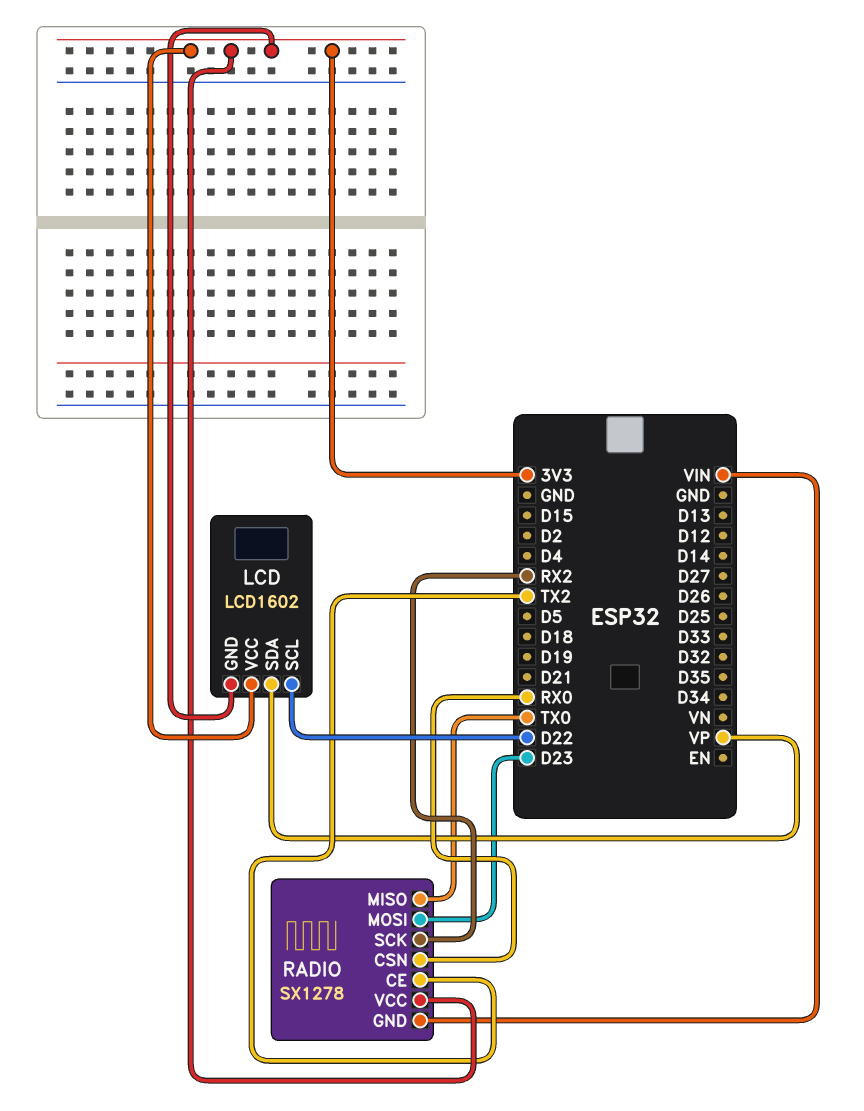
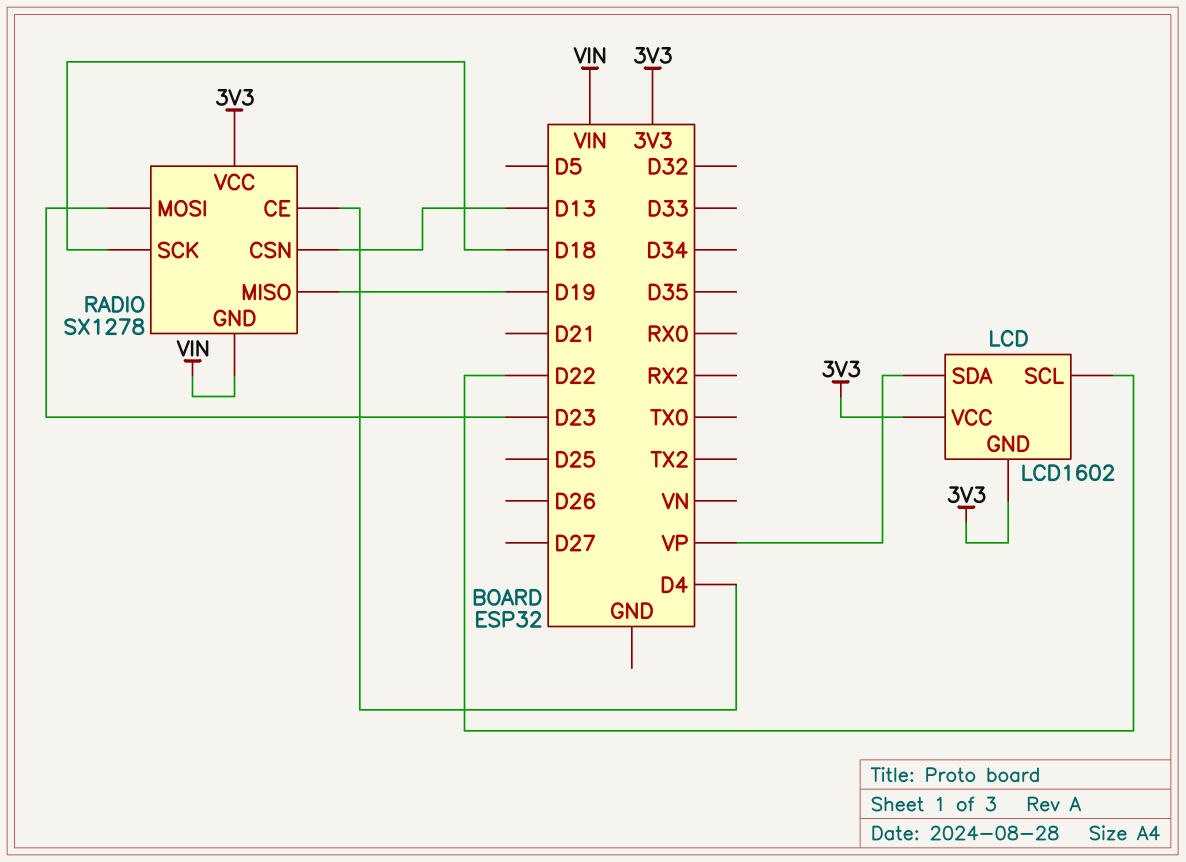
RADIO pin CE: TX2 -> D4
RADIO pin CSN: RX0 -> D13
RADIO pin MISO: TX0 -> D19
RADIO pin SCK: RX2 -> D18

